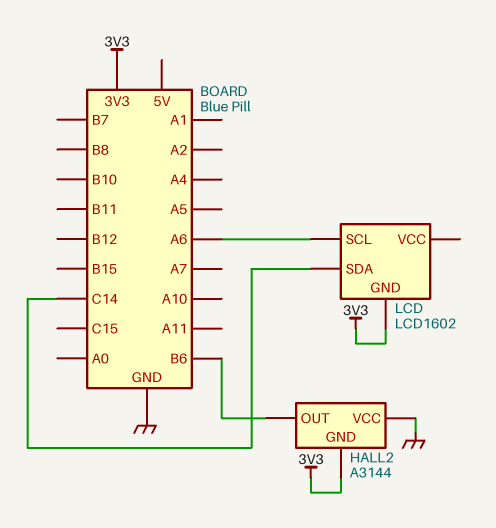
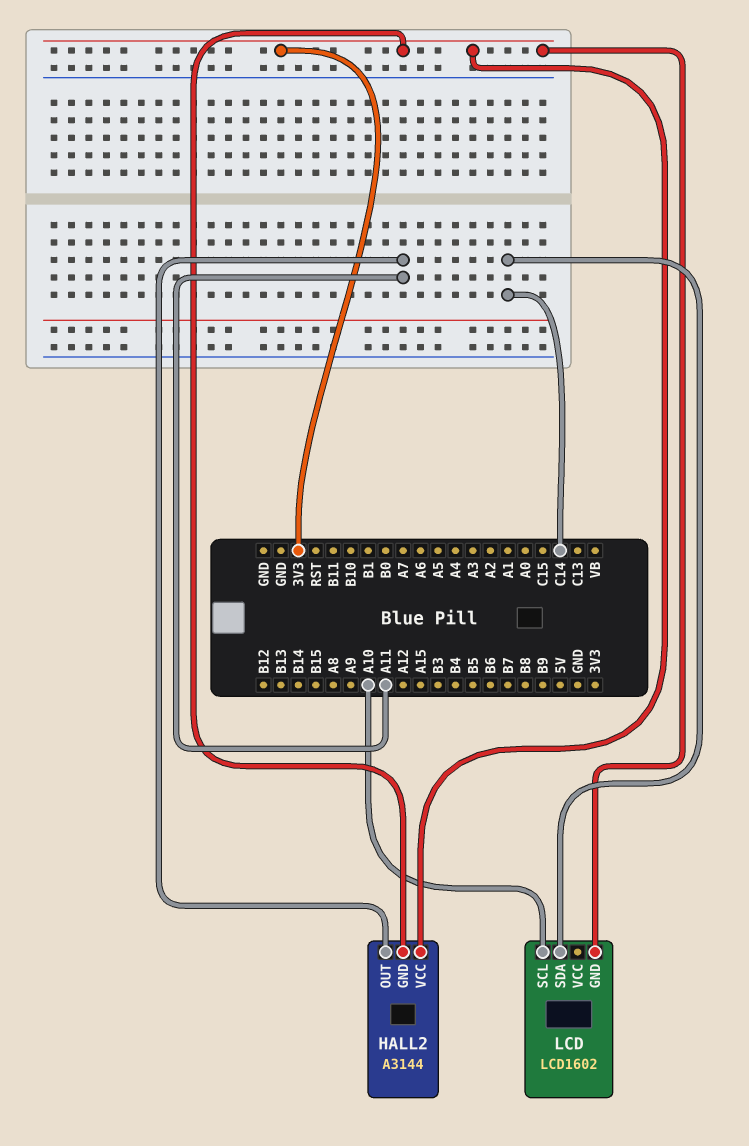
HALL2 pin OUT: B6 -> A11
HALL2 pin VCC: GND -> 3V3
LCD pin SCL: A6 -> A10

